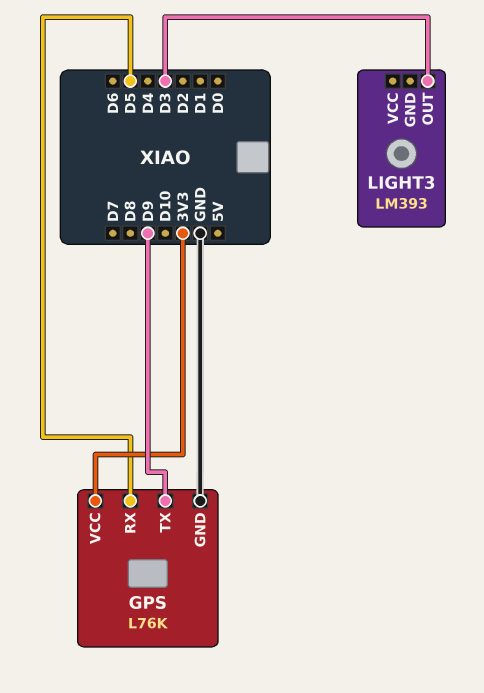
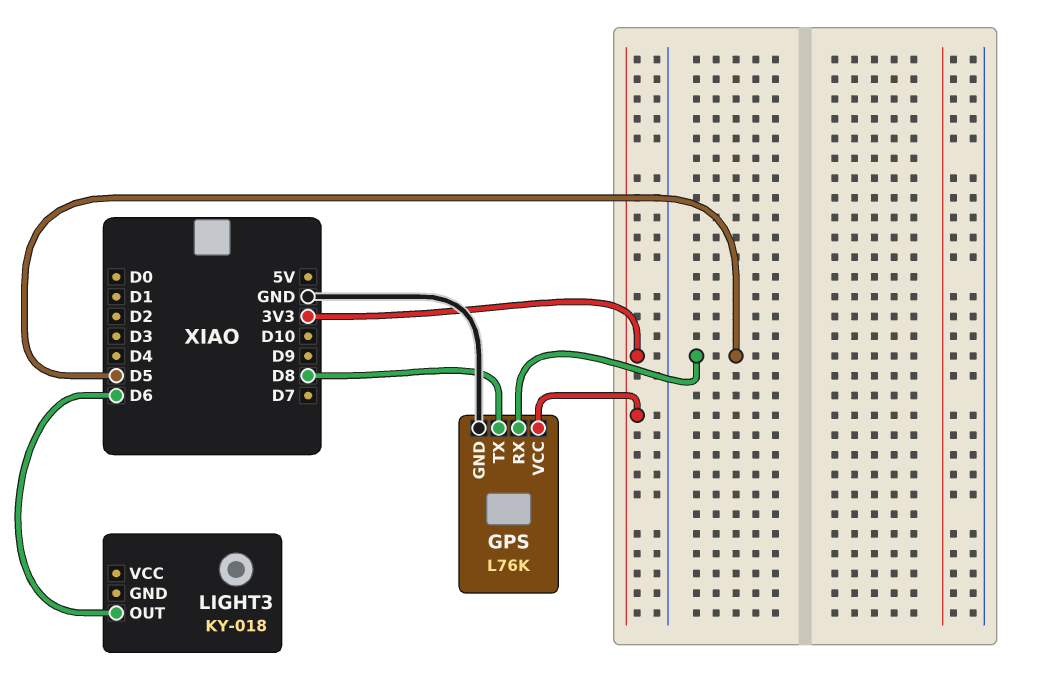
GPS pin TX: D9 -> D8
LIGHT3: LM393 -> KY-018
LIGHT3 pin OUT: D3 -> D6

